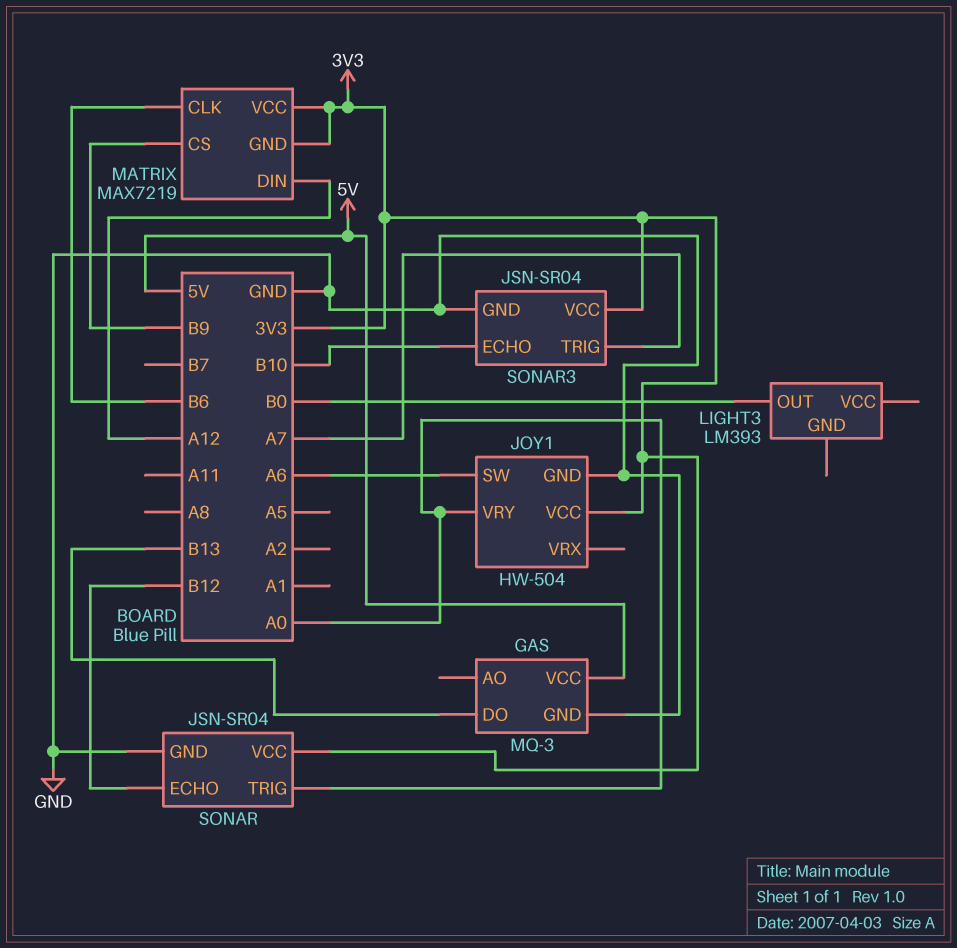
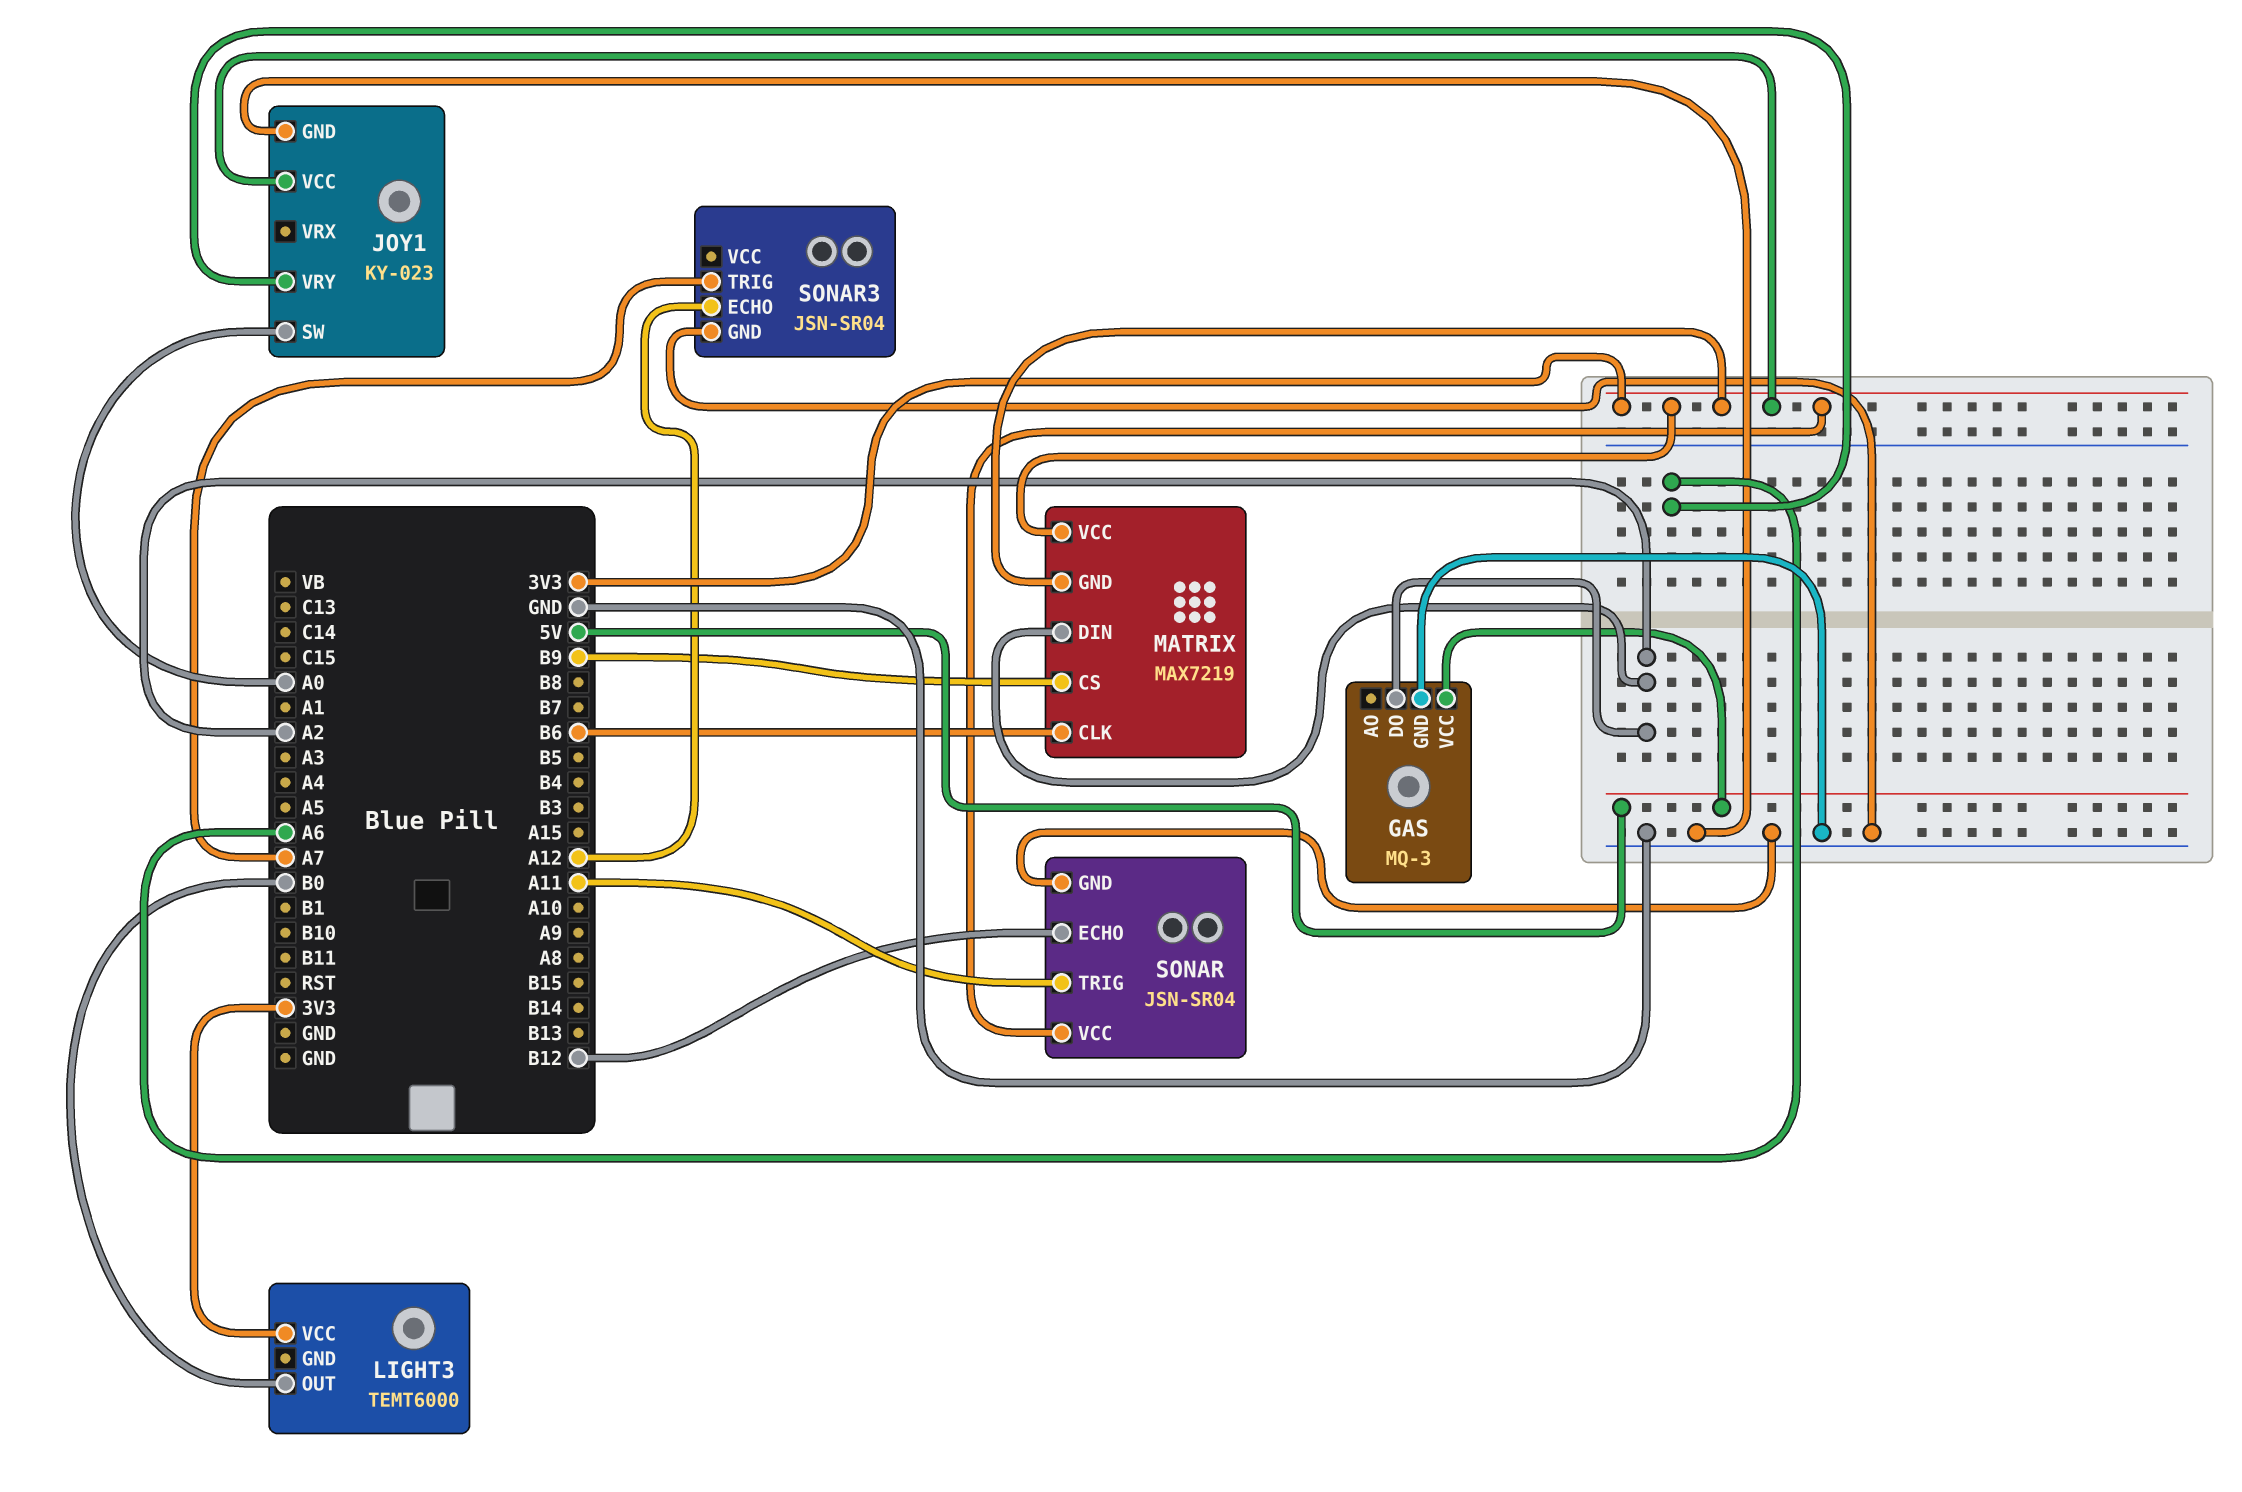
GAS pin DO: B13 -> A2
JOY1: HW-504 -> KY-023
JOY1 pin SW: A6 -> A0
JOY1 pin VRY: A0 -> A6
LIGHT3: LM393 -> TEMT6000
LIGHT3 pin VCC: none -> 3V3
MATRIX pin DIN: A12 -> A2
SONAR pin TRIG: A0 -> A11
SONAR3 pin ECHO: B10 -> A12
SONAR3 pin VCC: 3V3 -> none

